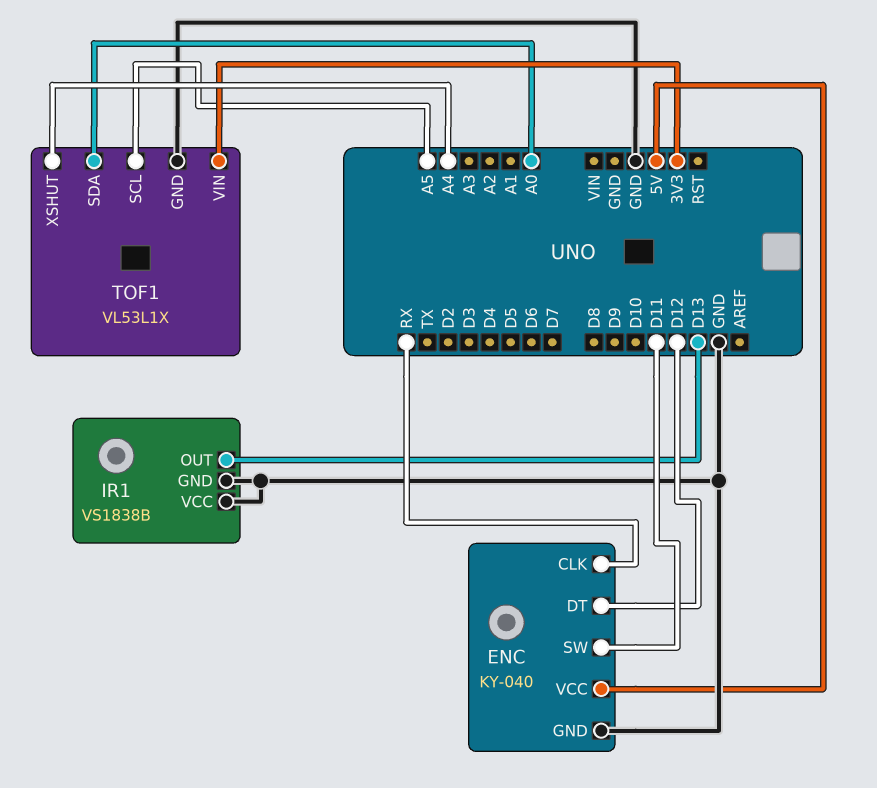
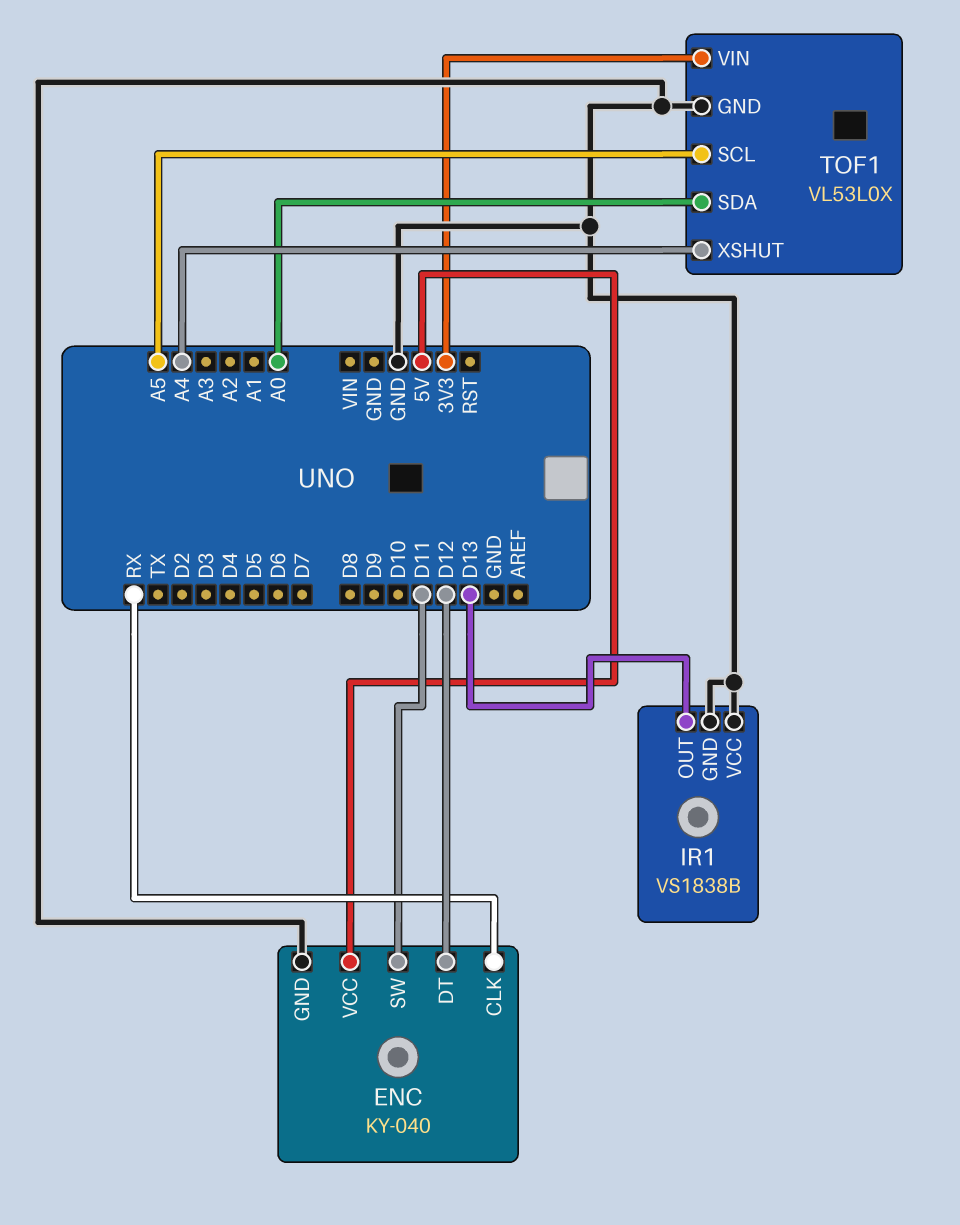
TOF1: VL53L1X -> VL53L0X

